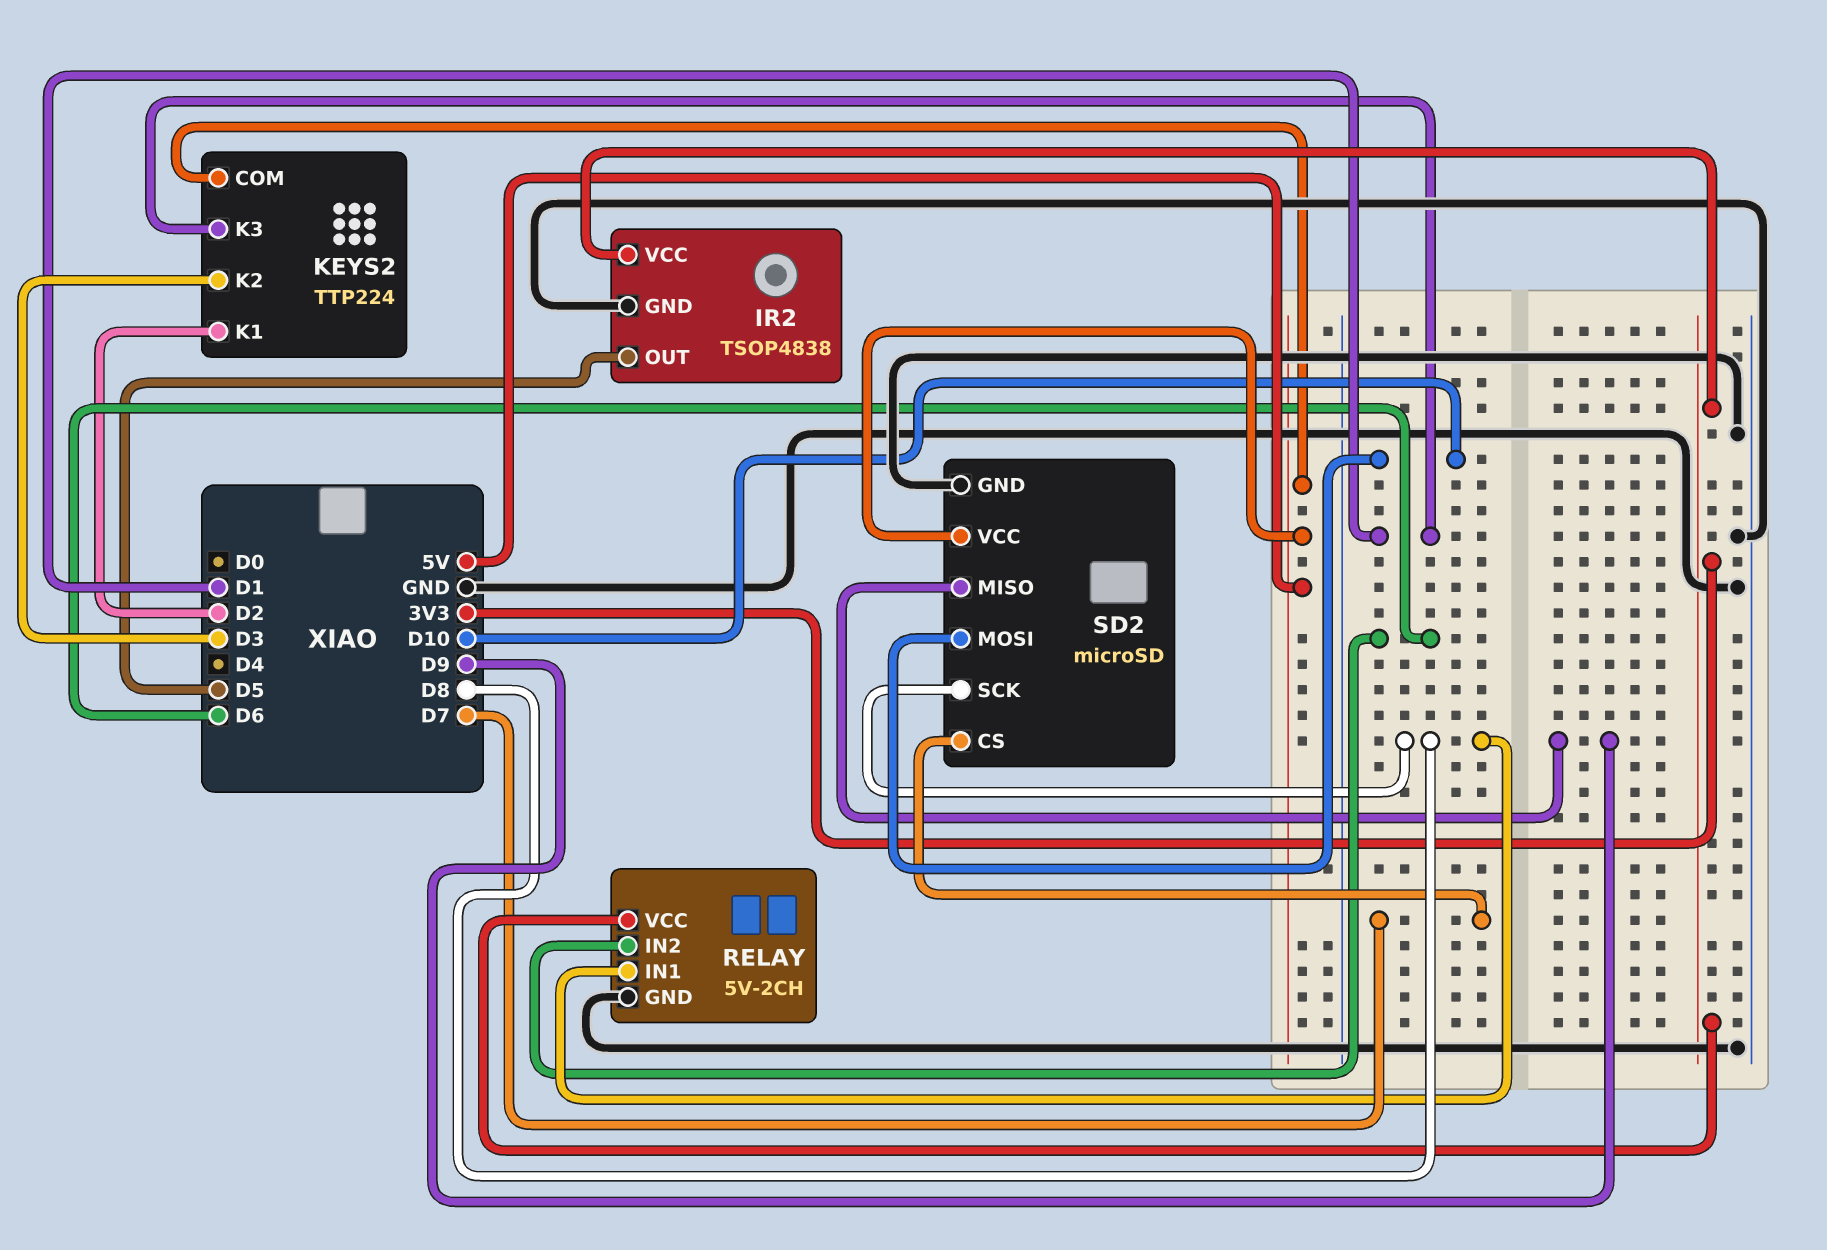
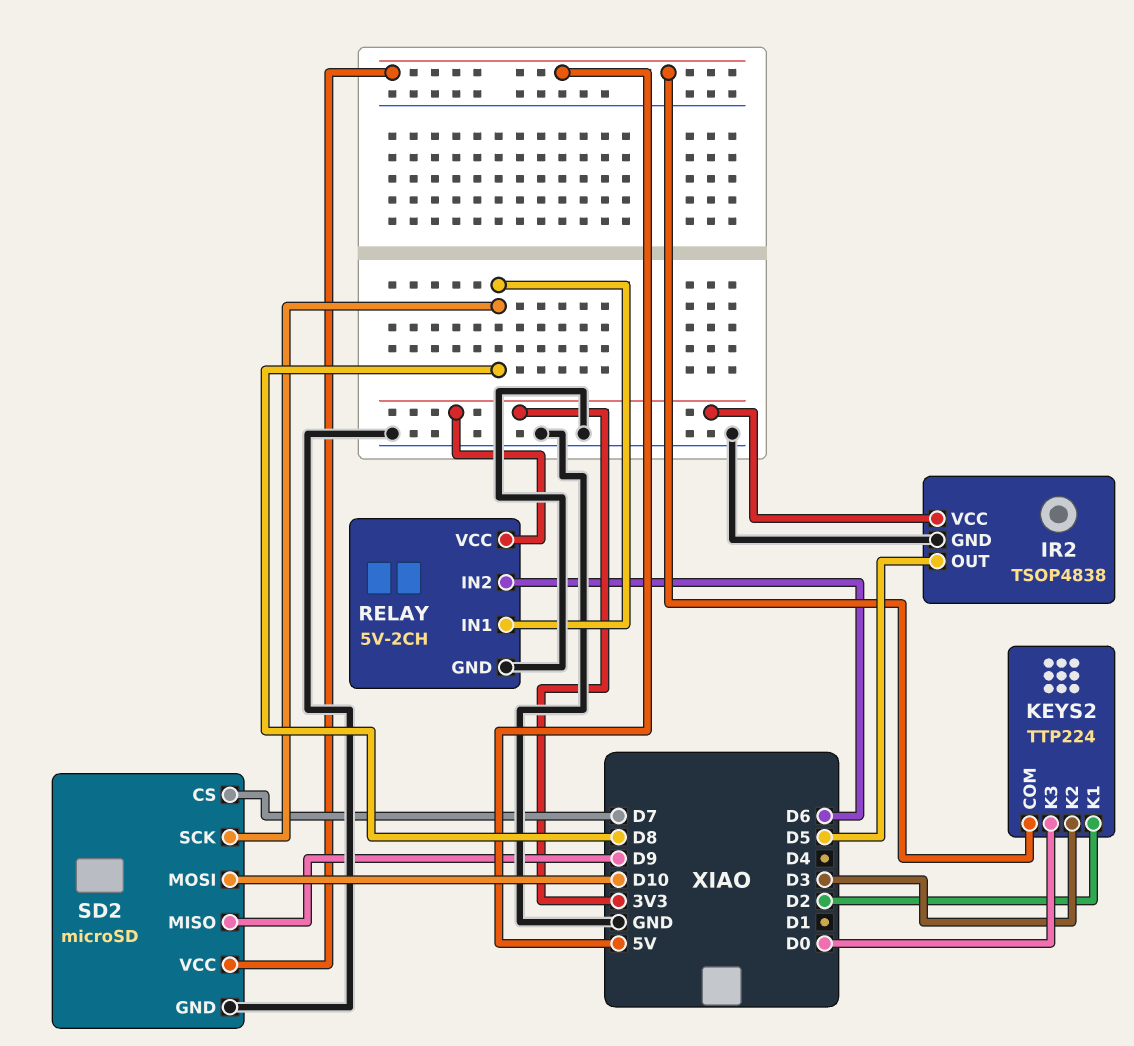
KEYS2 pin K3: D1 -> D0

